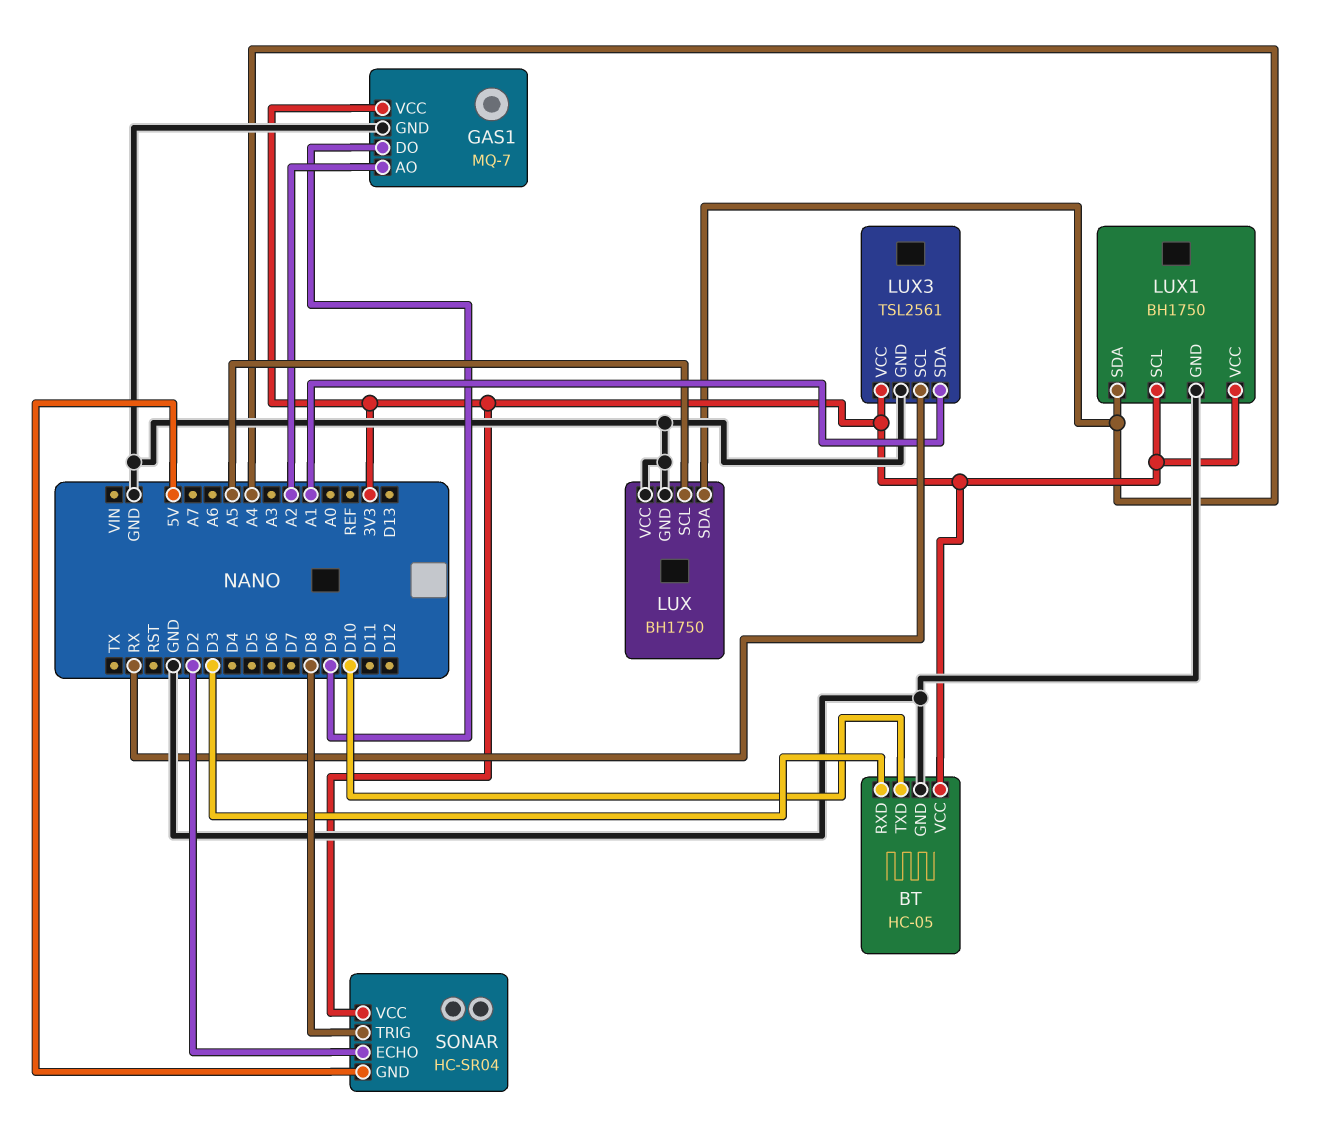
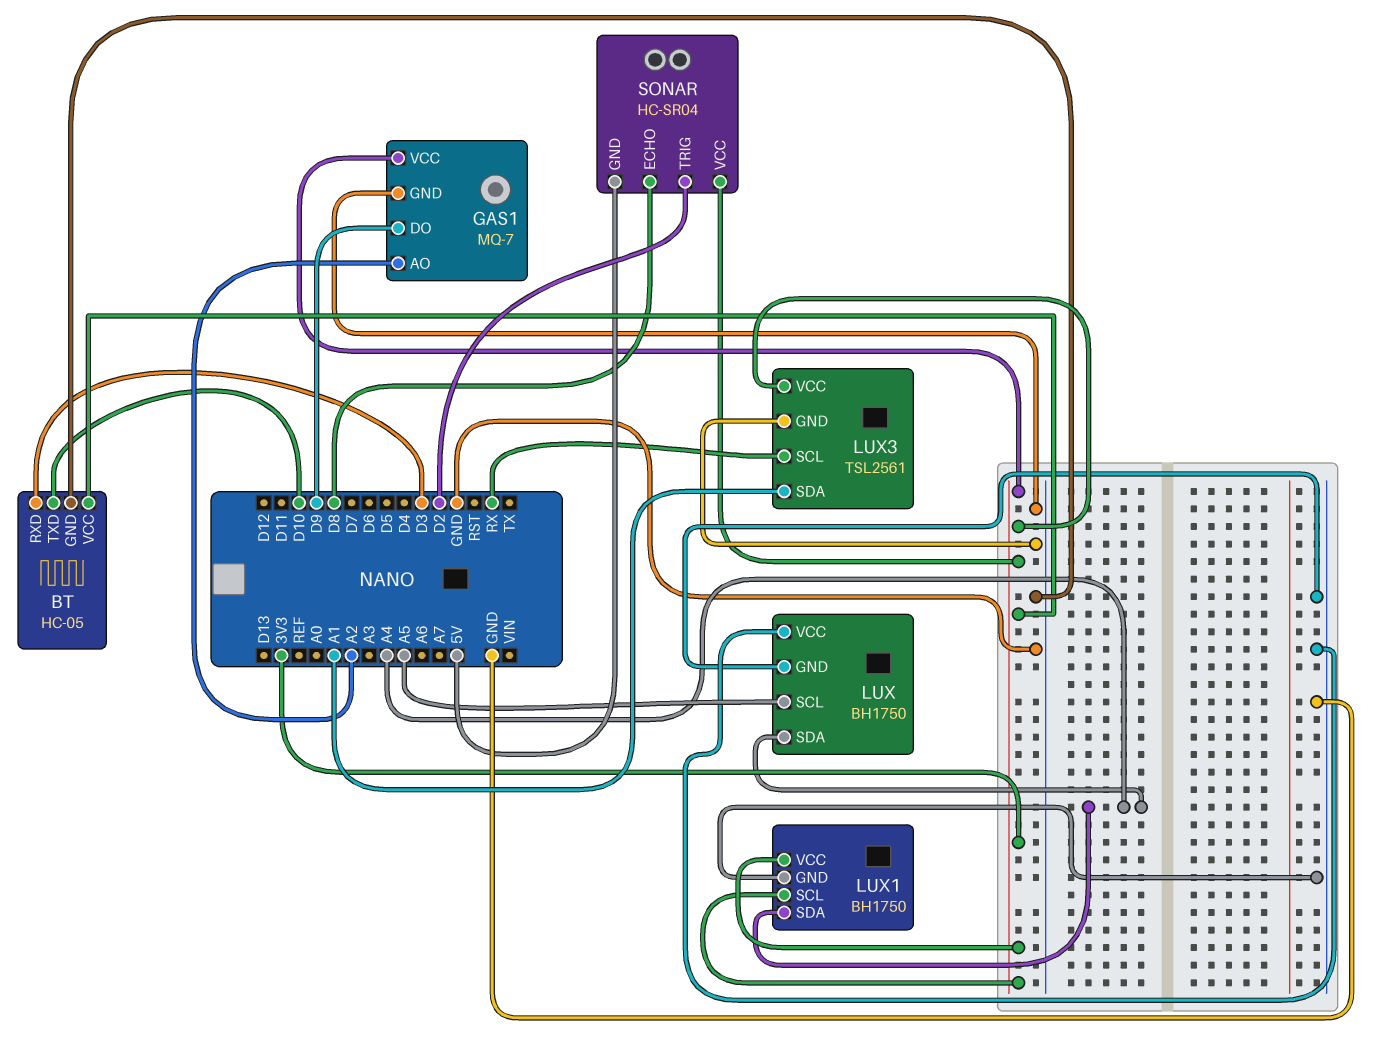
SONAR pin ECHO: D2 -> D8
SONAR pin TRIG: D8 -> D2

